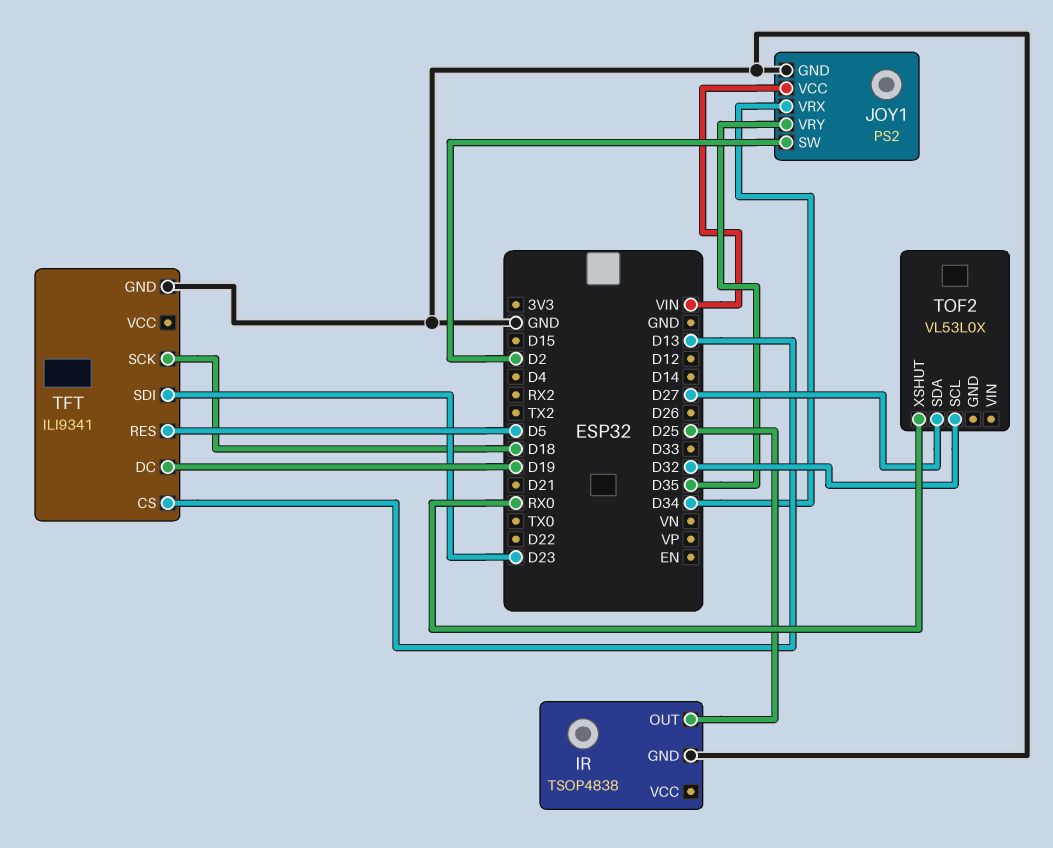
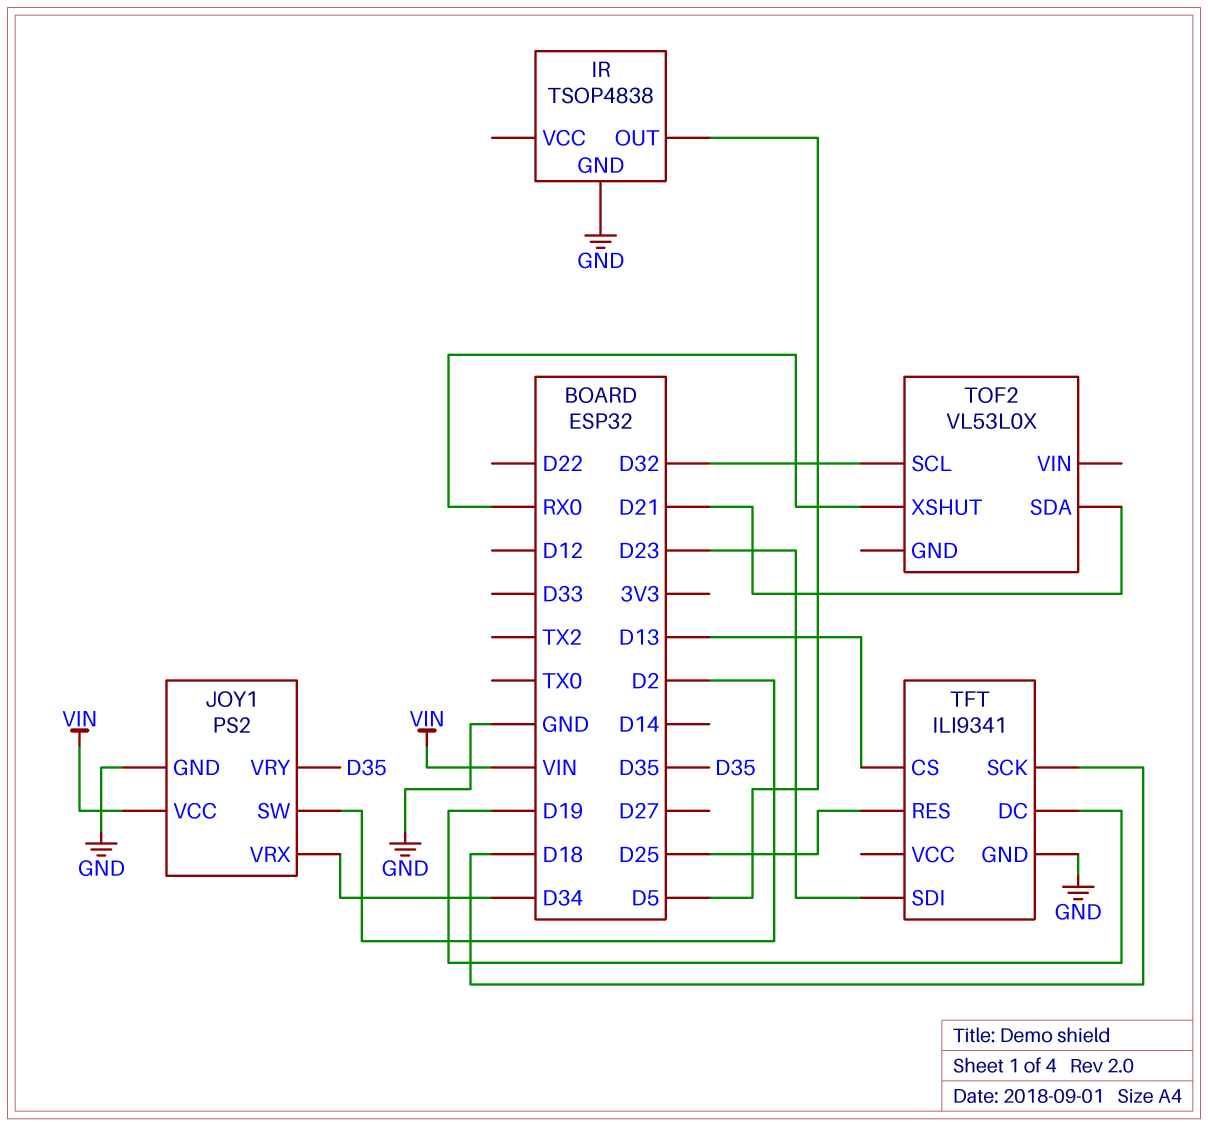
IR pin OUT: D25 -> D5
TFT pin RES: D5 -> D25
TOF2 pin SDA: D27 -> D21

